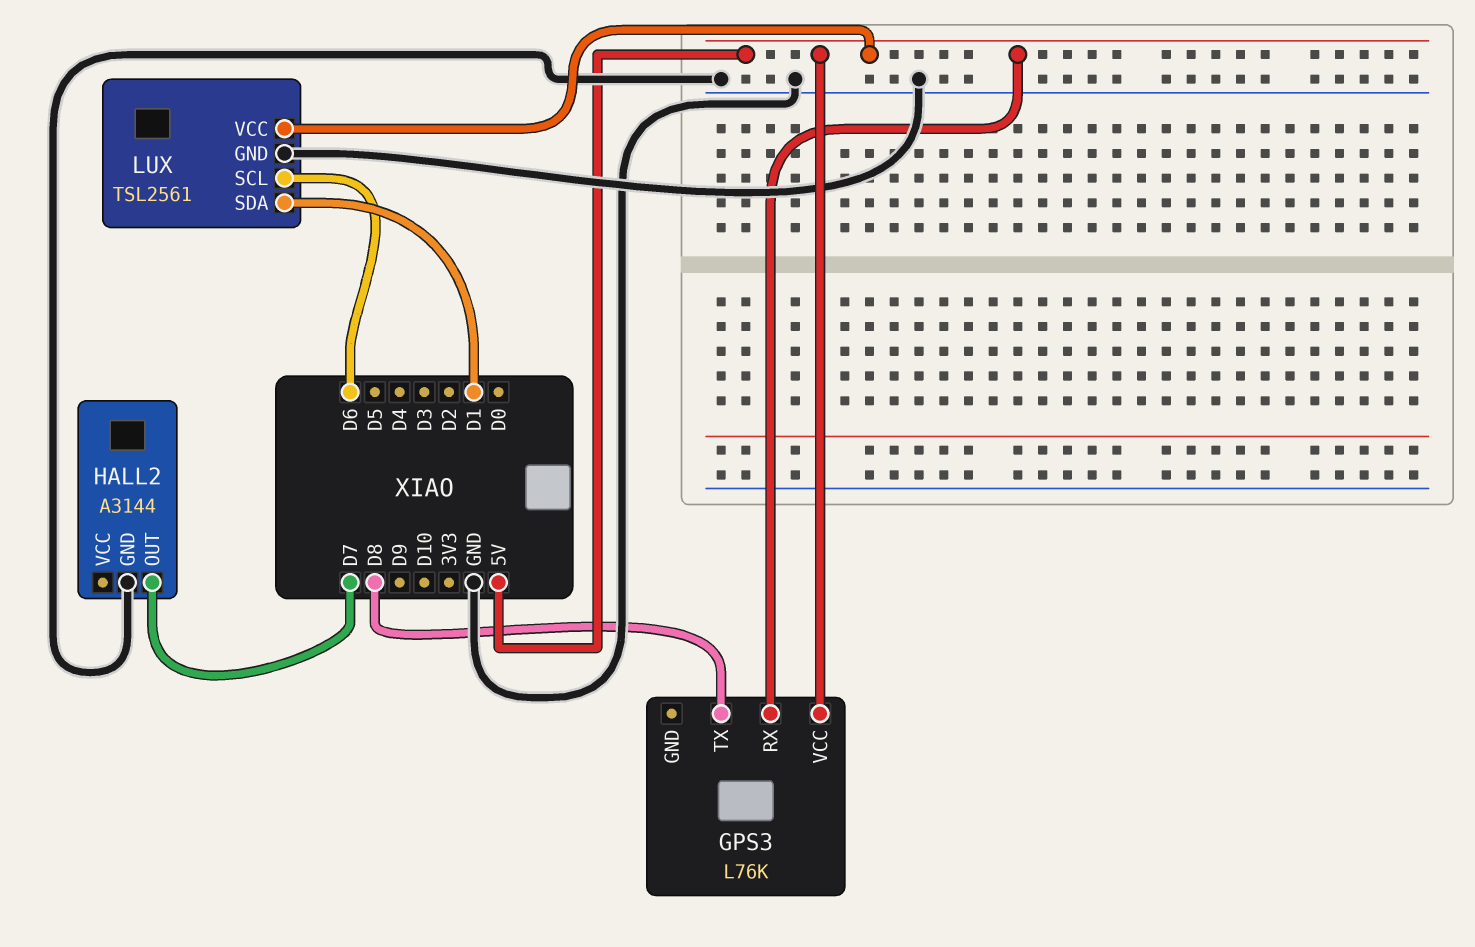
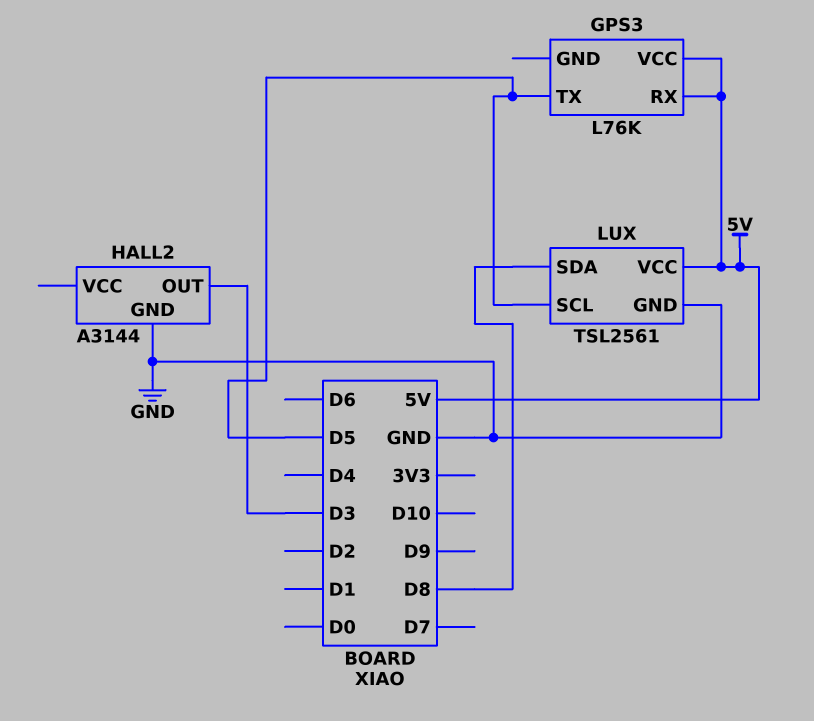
GPS3 pin TX: D8 -> D5
HALL2 pin OUT: D7 -> D3
LUX pin SCL: D6 -> D5
LUX pin SDA: D1 -> D8

